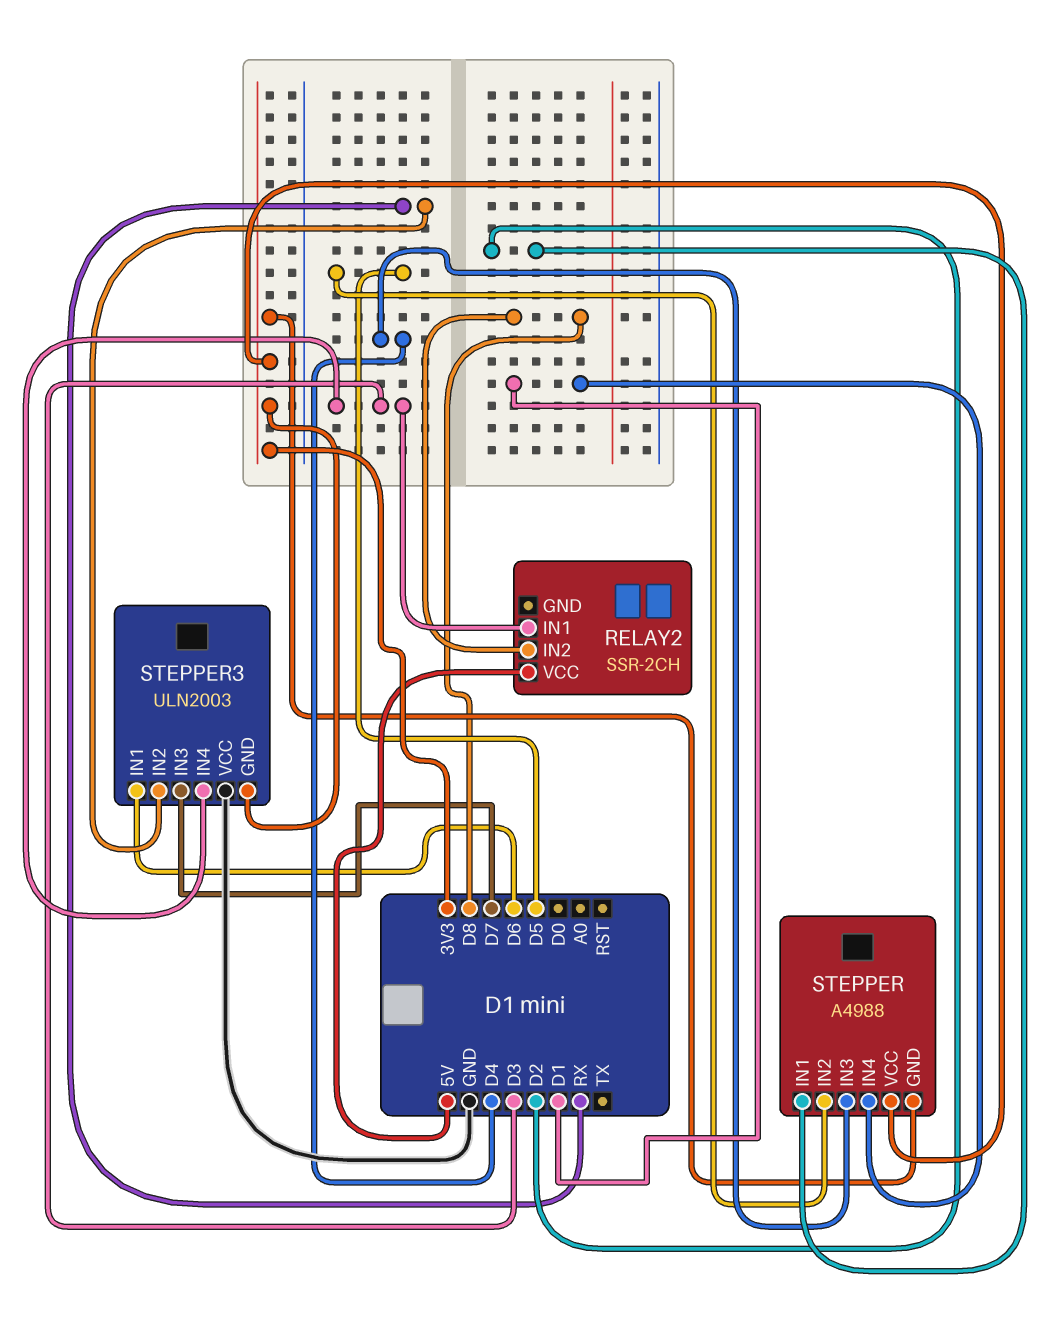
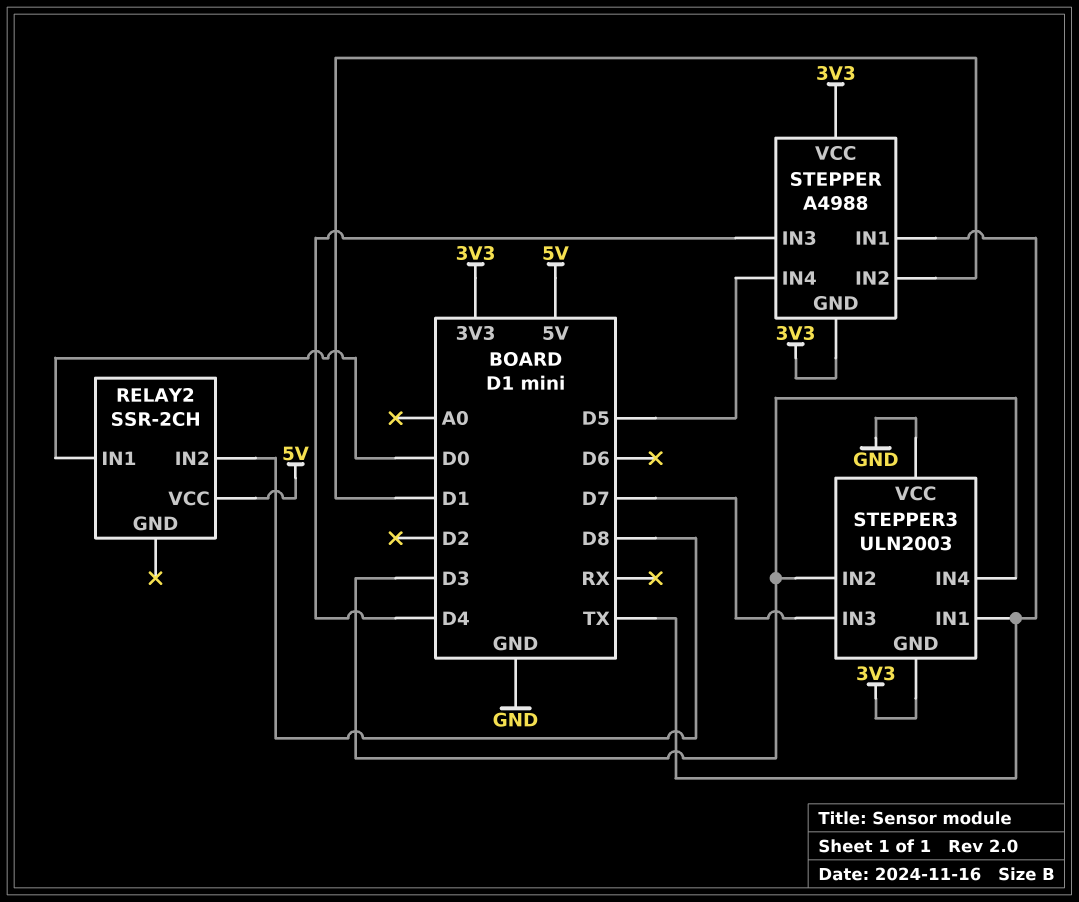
RELAY2 pin IN1: D3 -> D0
STEPPER pin IN1: D2 -> TX
STEPPER pin IN2: D5 -> D1
STEPPER pin IN4: D1 -> D5
STEPPER3 pin IN1: D6 -> TX
STEPPER3 pin IN2: RX -> D3

